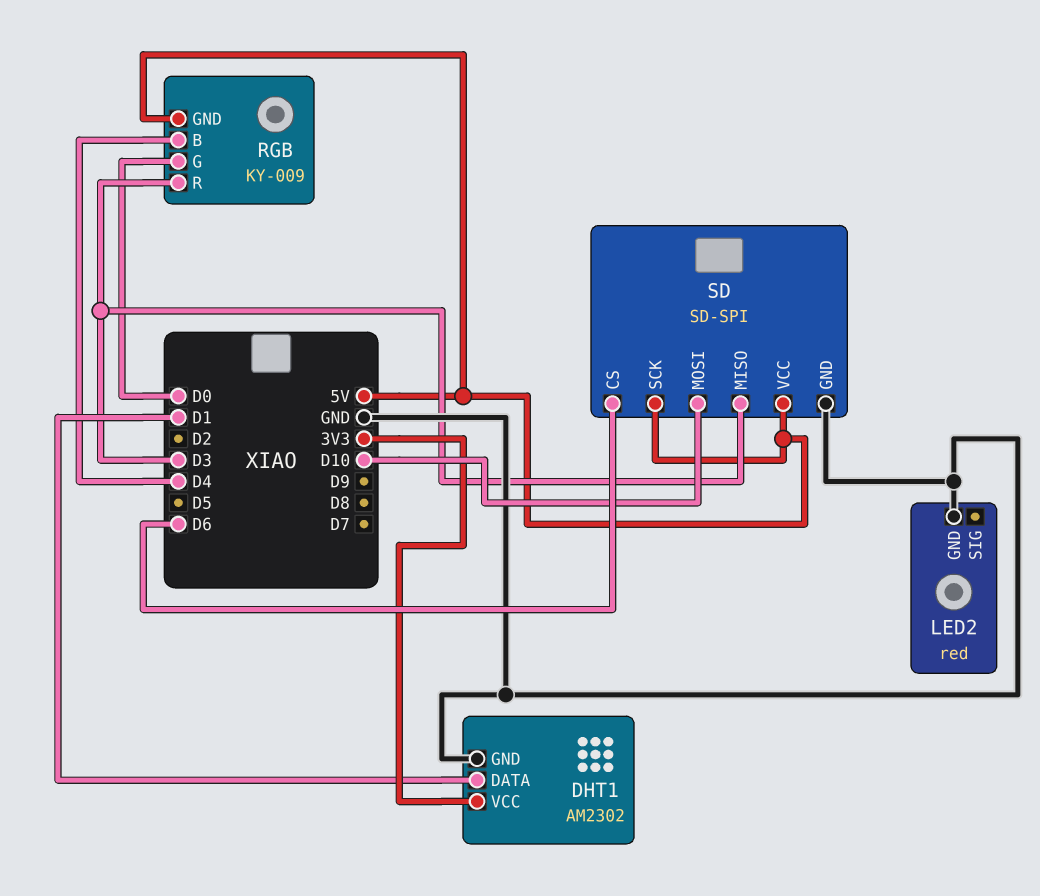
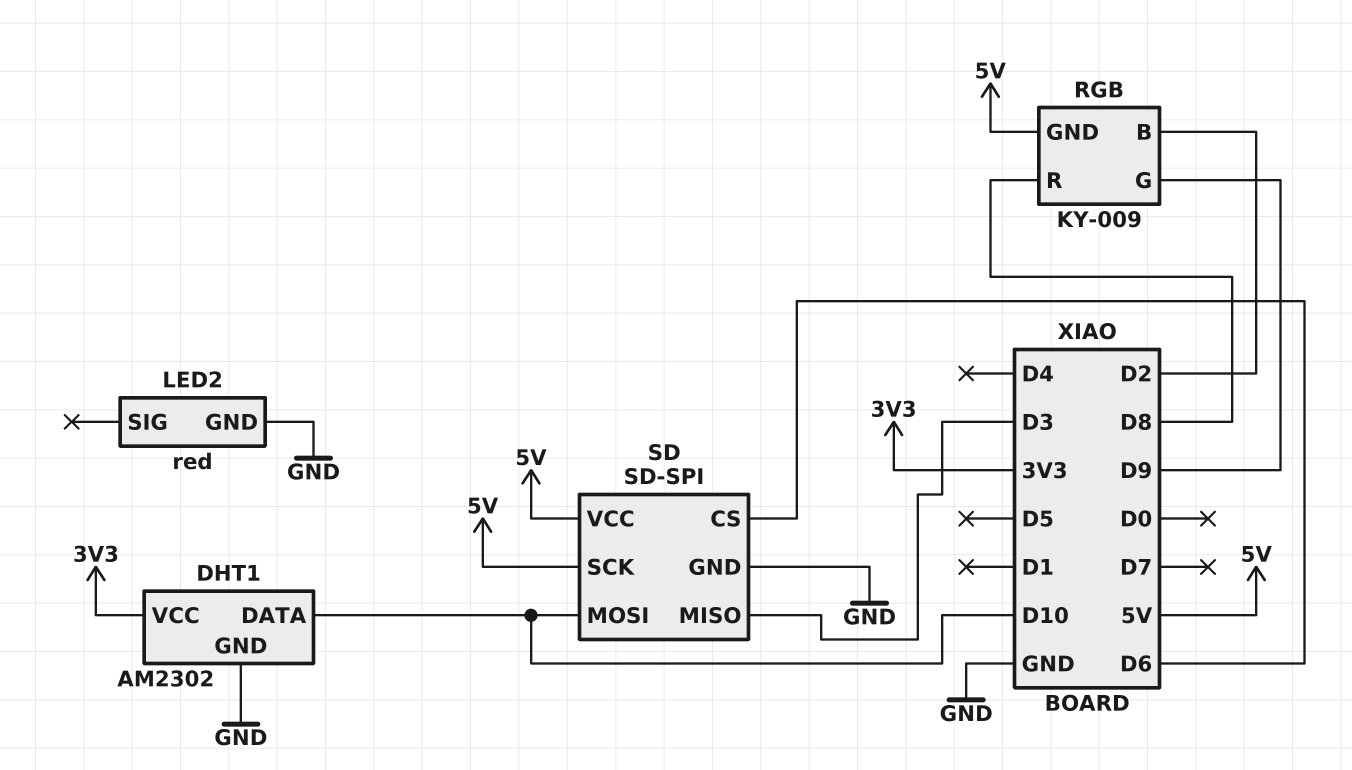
DHT1 pin DATA: D1 -> D10
RGB pin B: D4 -> D2
RGB pin G: D0 -> D9
RGB pin R: D3 -> D8

